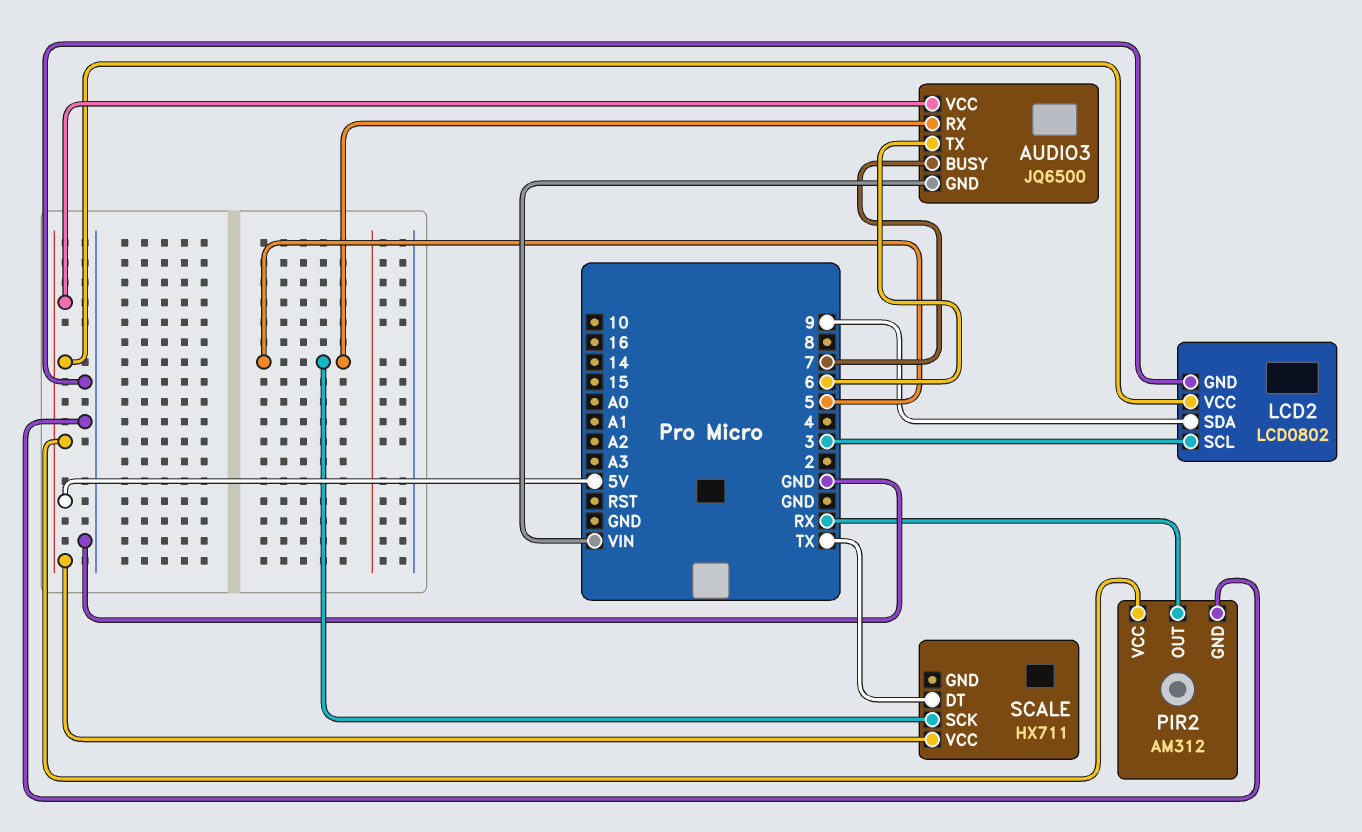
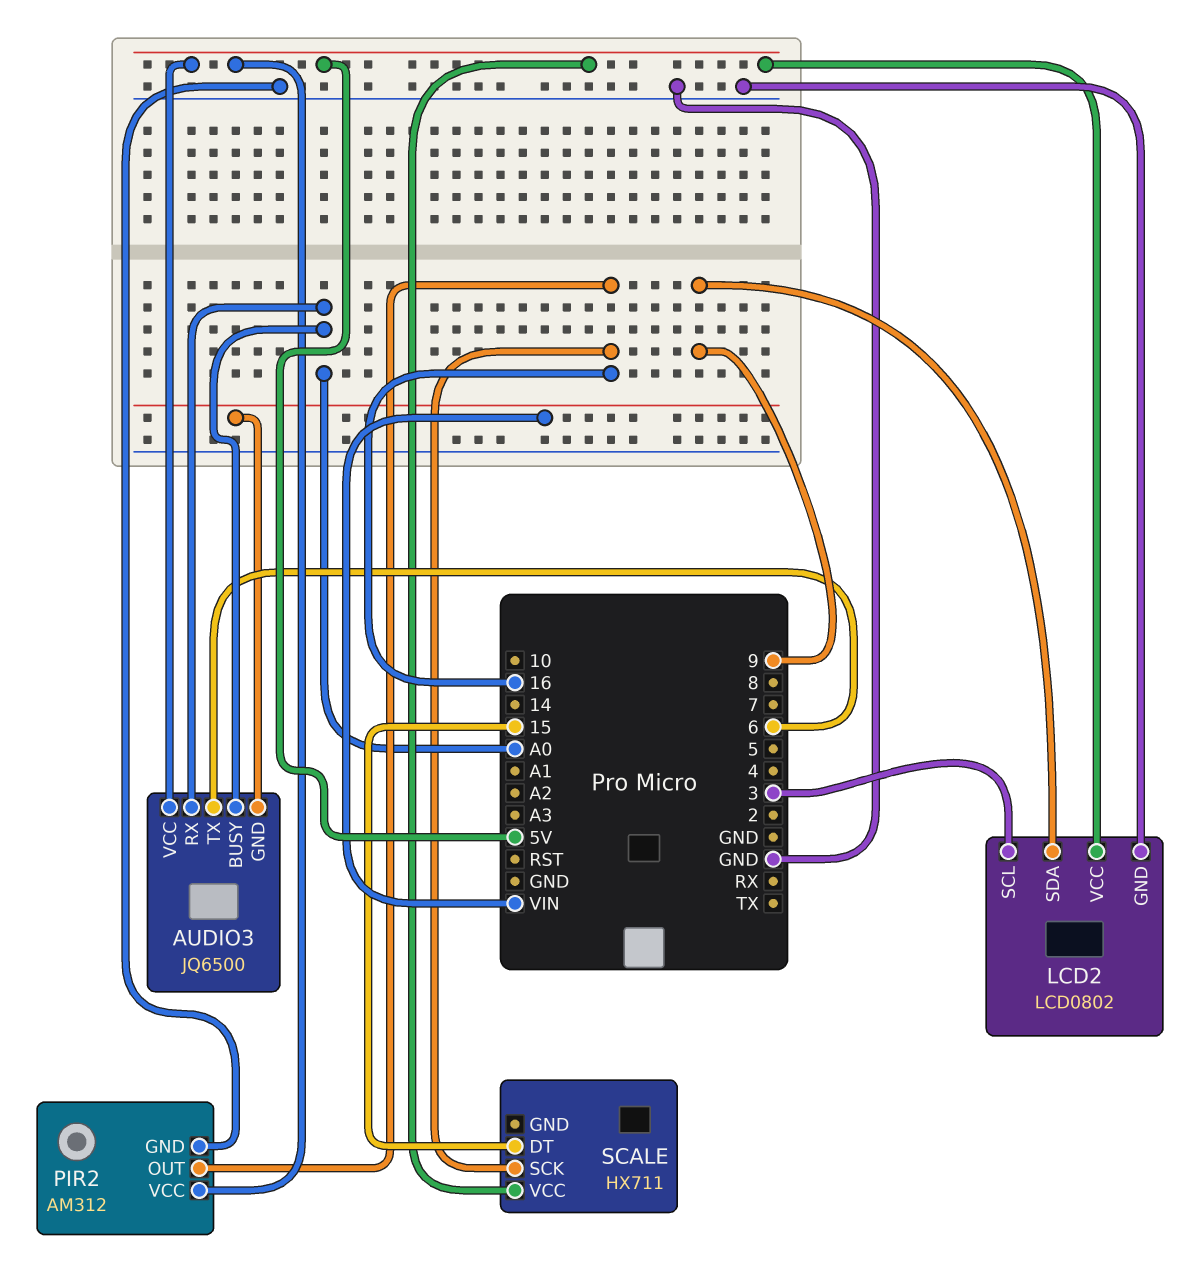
AUDIO3 pin BUSY: 7 -> A0
AUDIO3 pin RX: 5 -> A0
PIR2 pin OUT: RX -> 16
SCALE pin DT: TX -> 15
SCALE pin SCK: 5 -> 16

